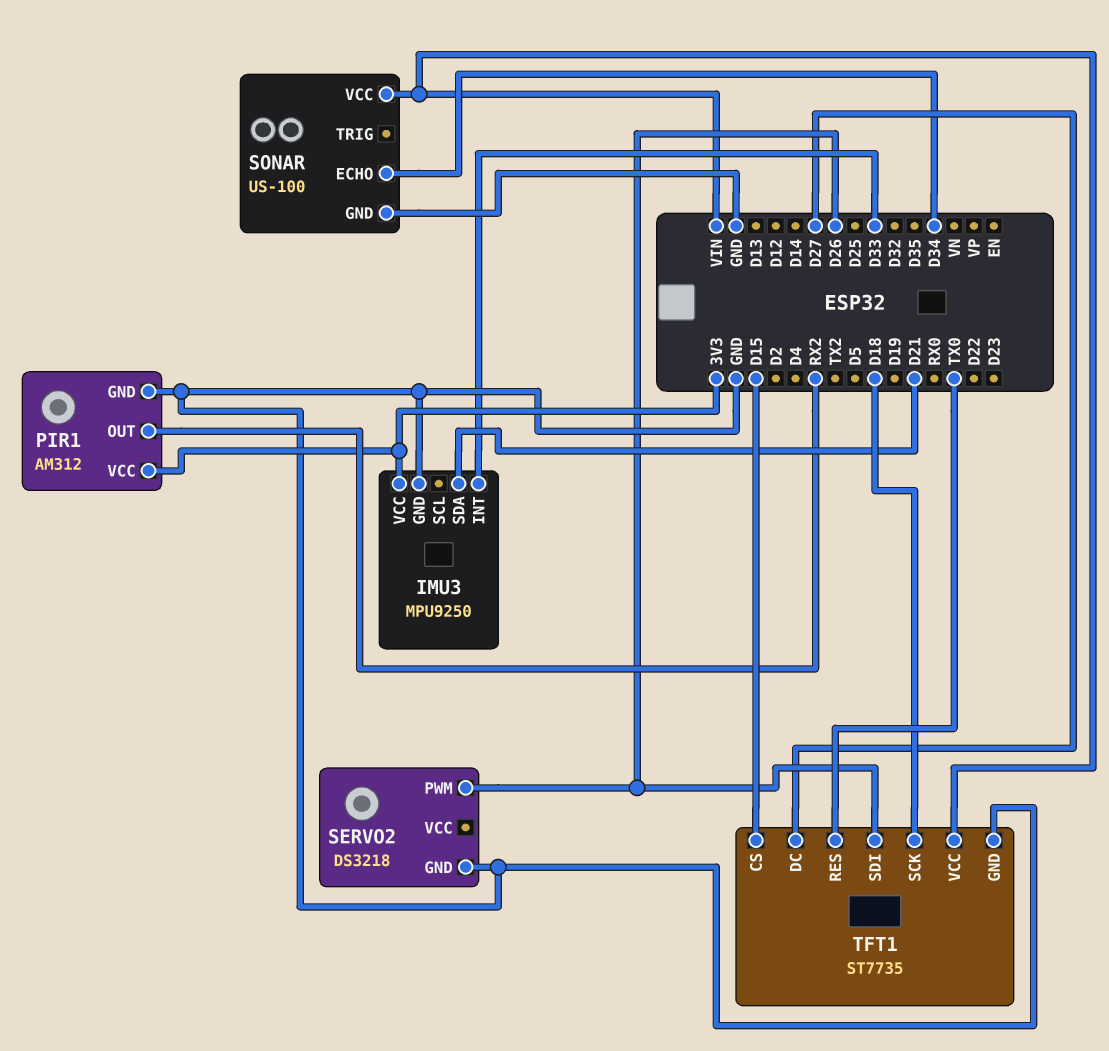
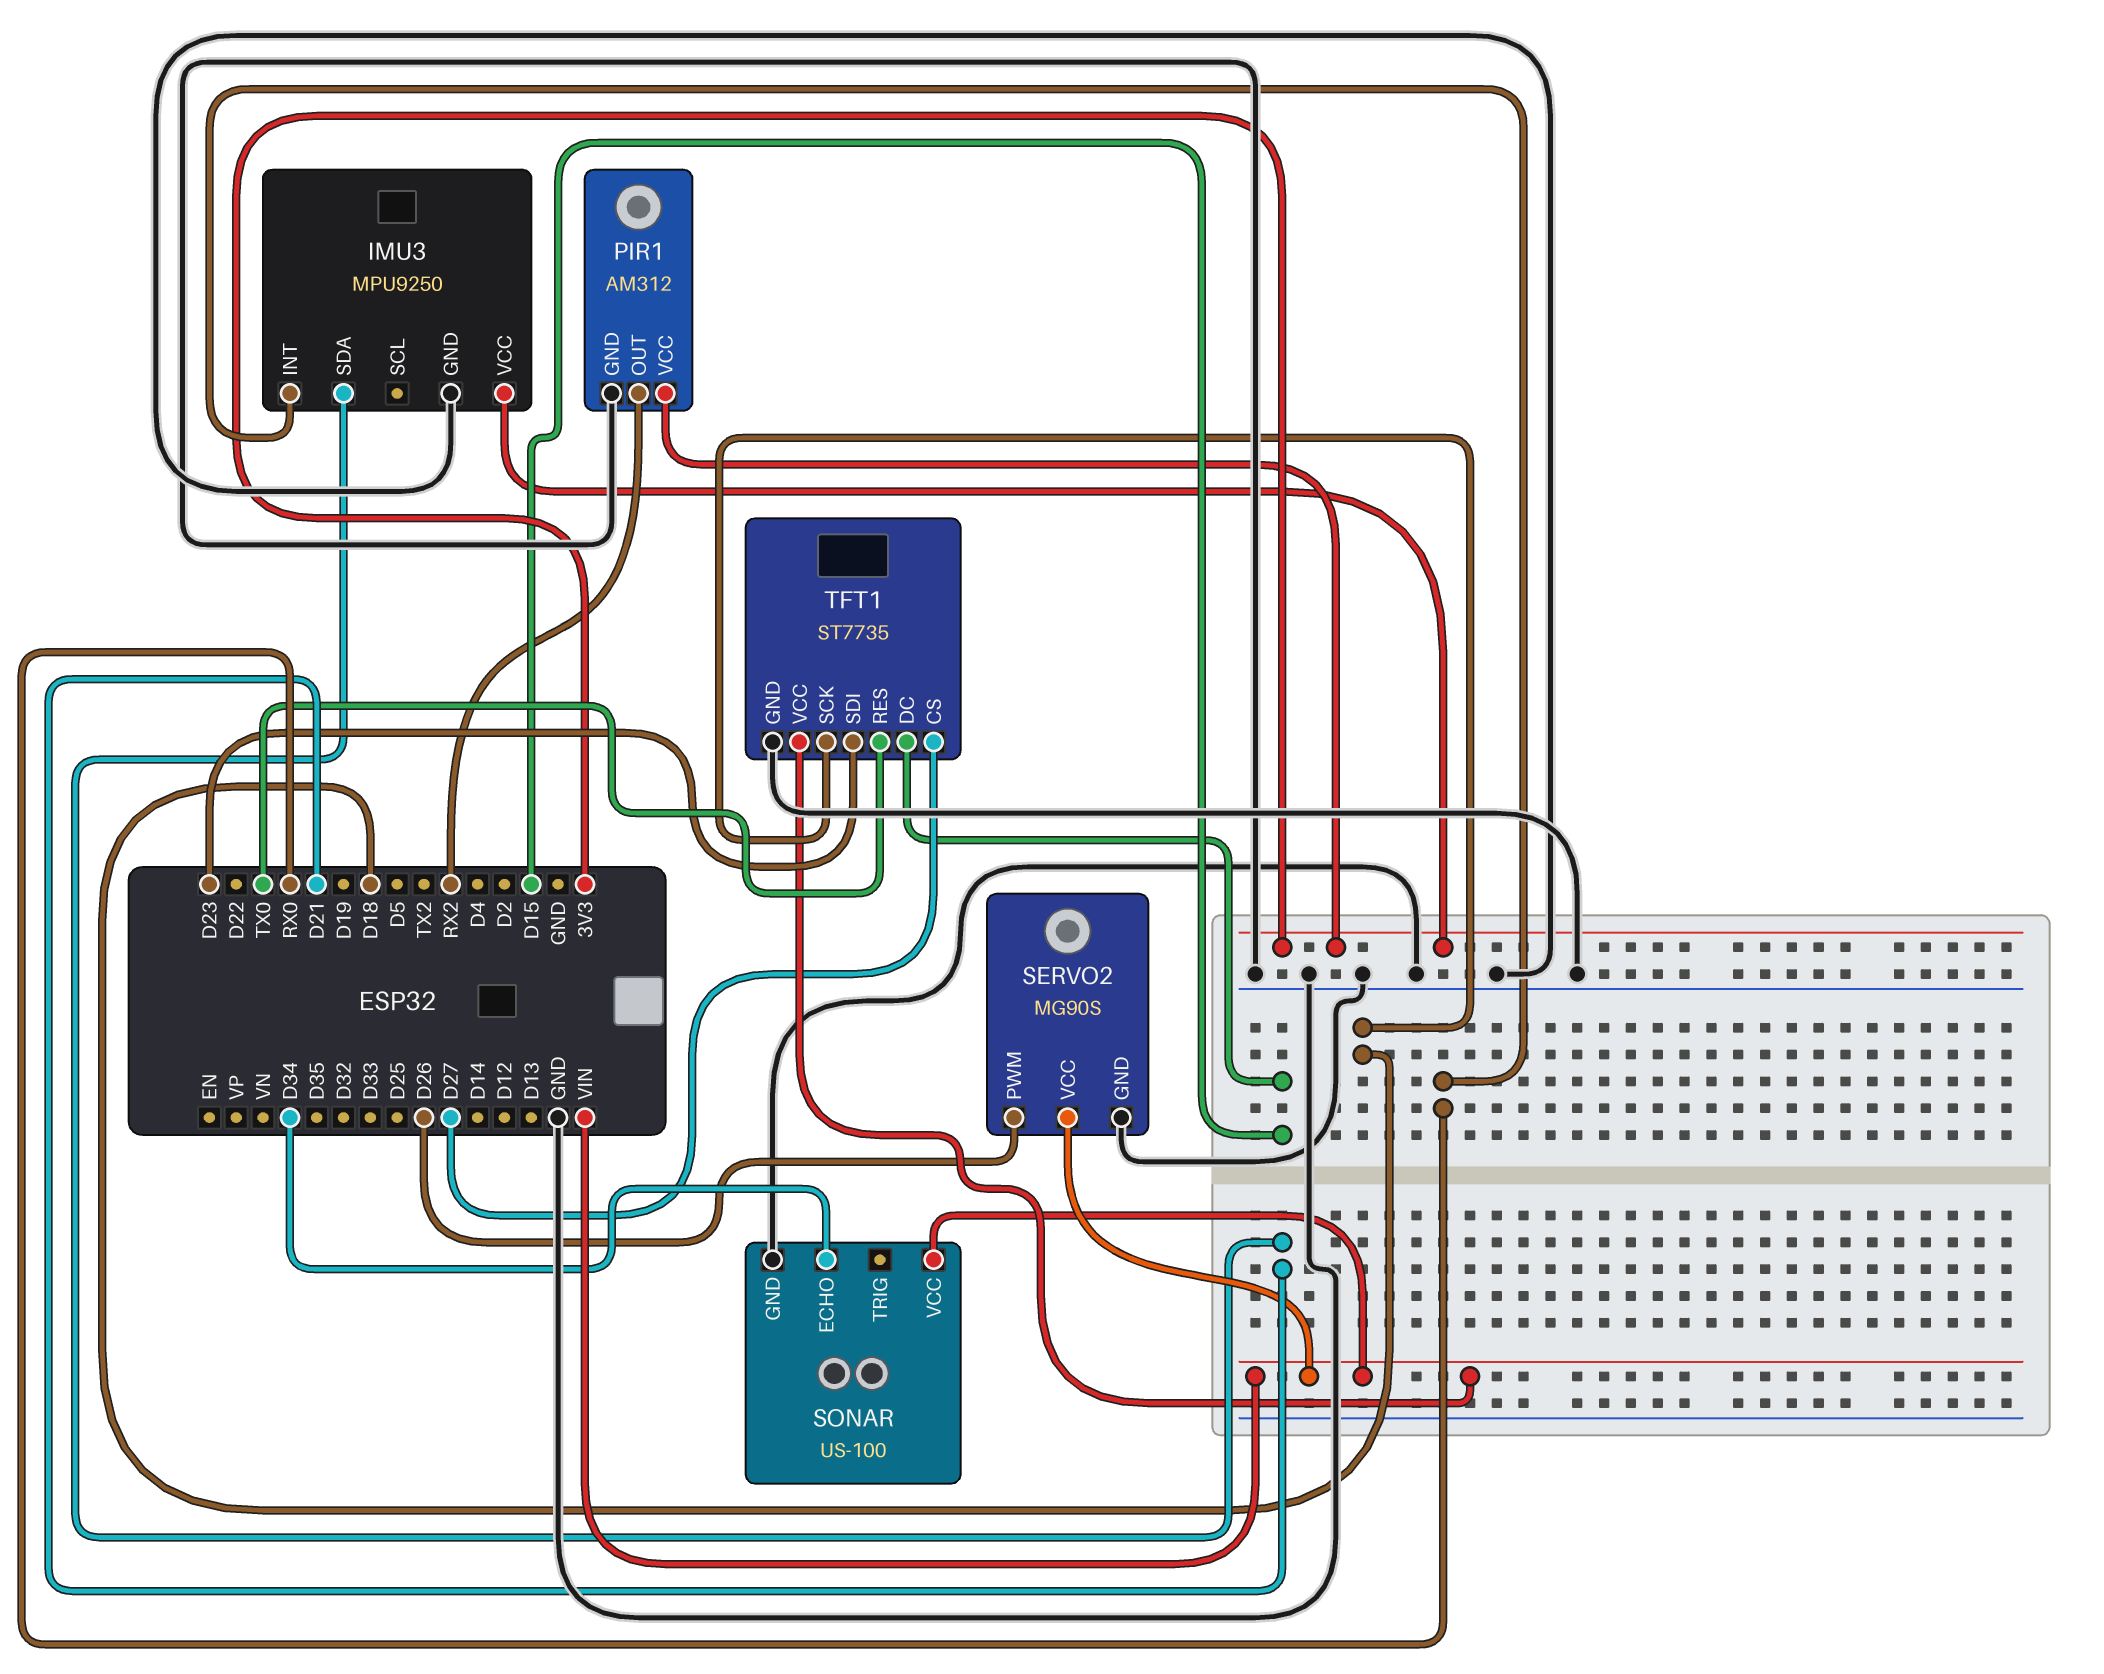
IMU3 pin INT: D33 -> RX0
SERVO2: DS3218 -> MG90S
SERVO2 pin VCC: none -> VIN
TFT1 pin CS: D15 -> D27
TFT1 pin DC: D27 -> D15
TFT1 pin SDI: D26 -> D23

